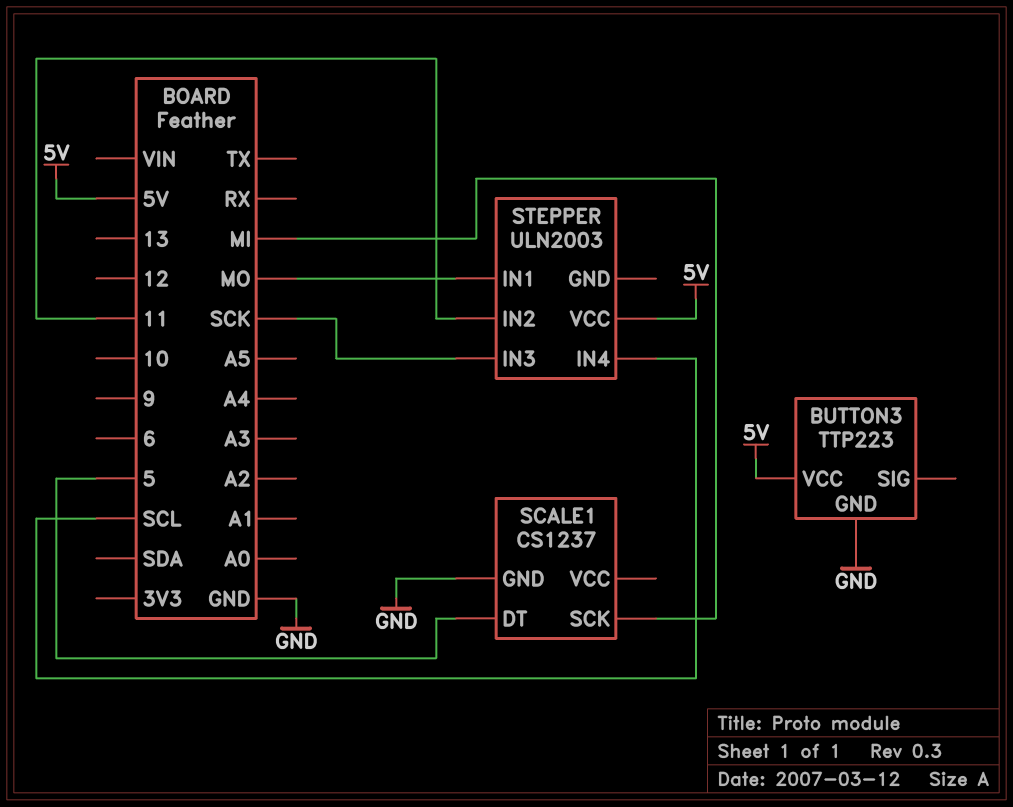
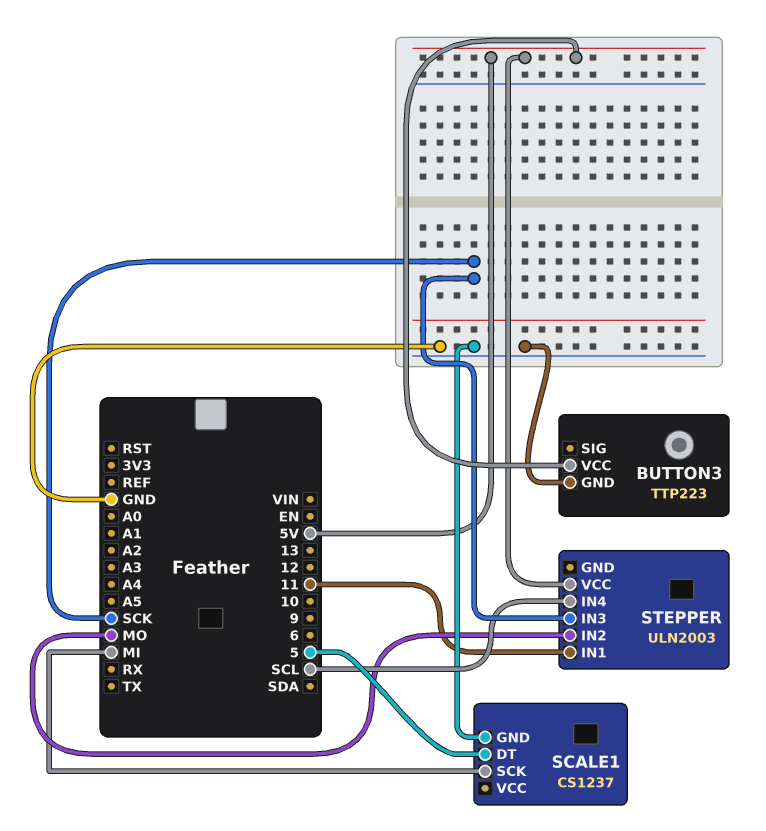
STEPPER pin IN1: MO -> 11
STEPPER pin IN2: 11 -> MO

